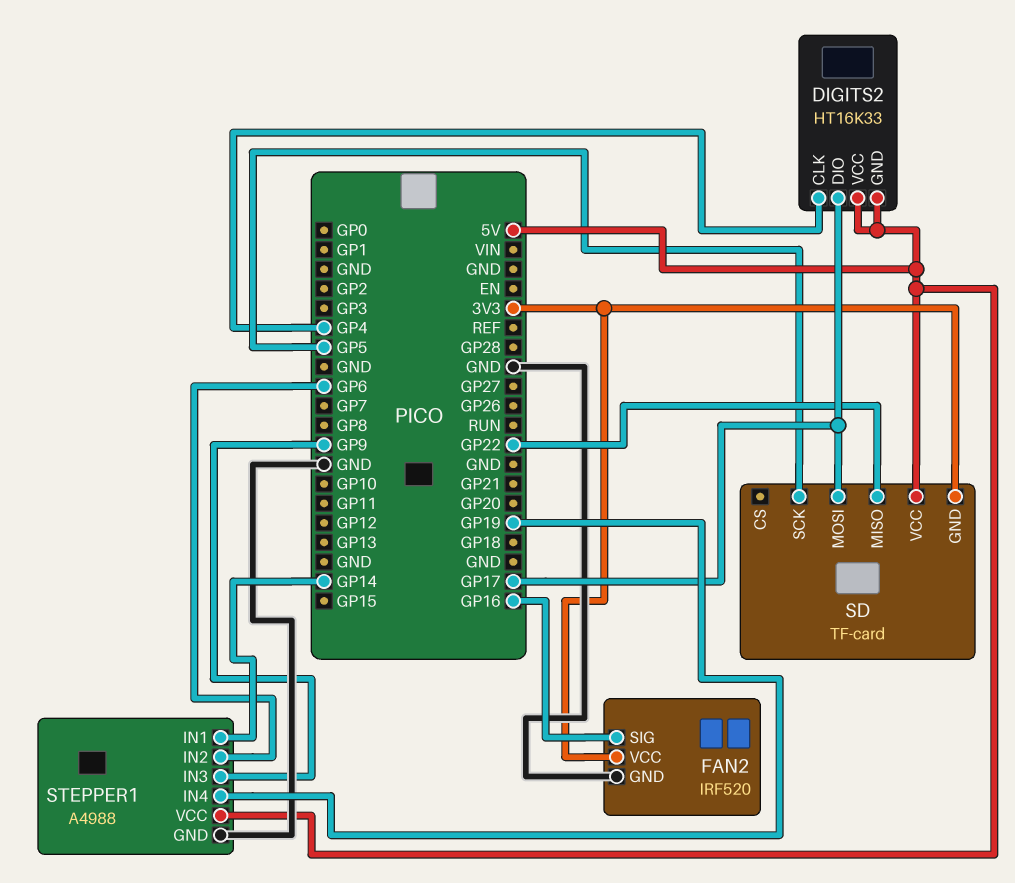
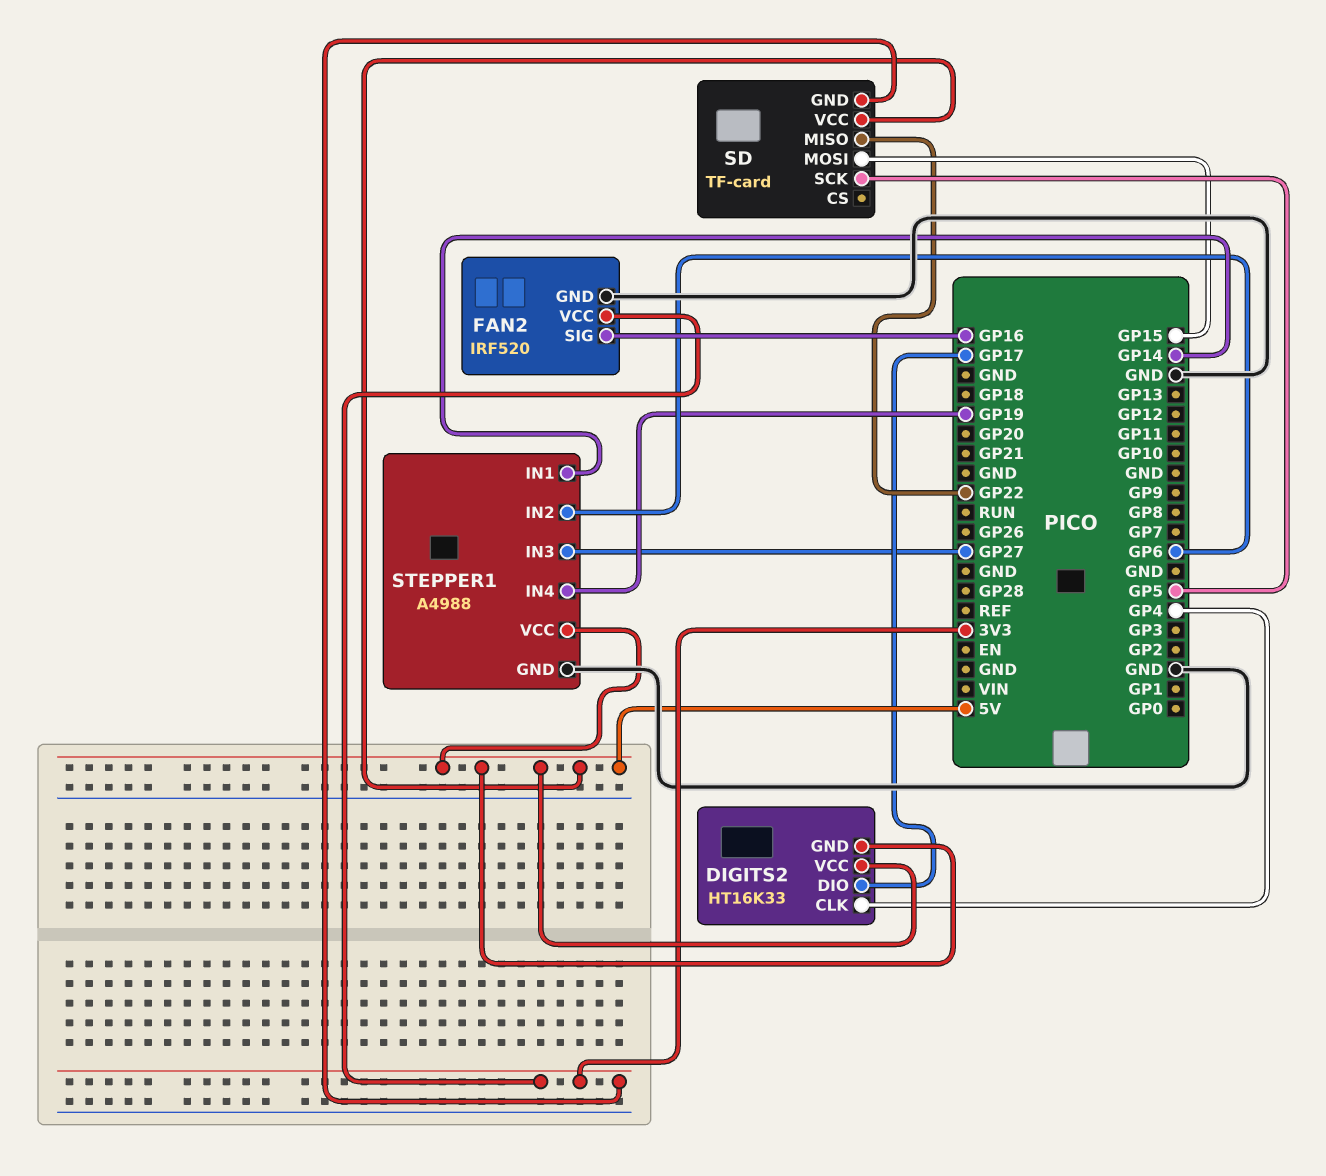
SD pin MOSI: GP17 -> GP15
STEPPER1 pin IN3: GP9 -> GP27

